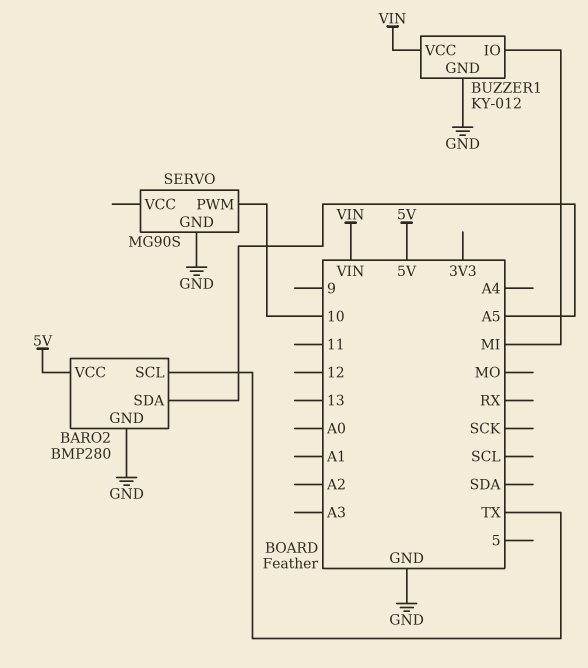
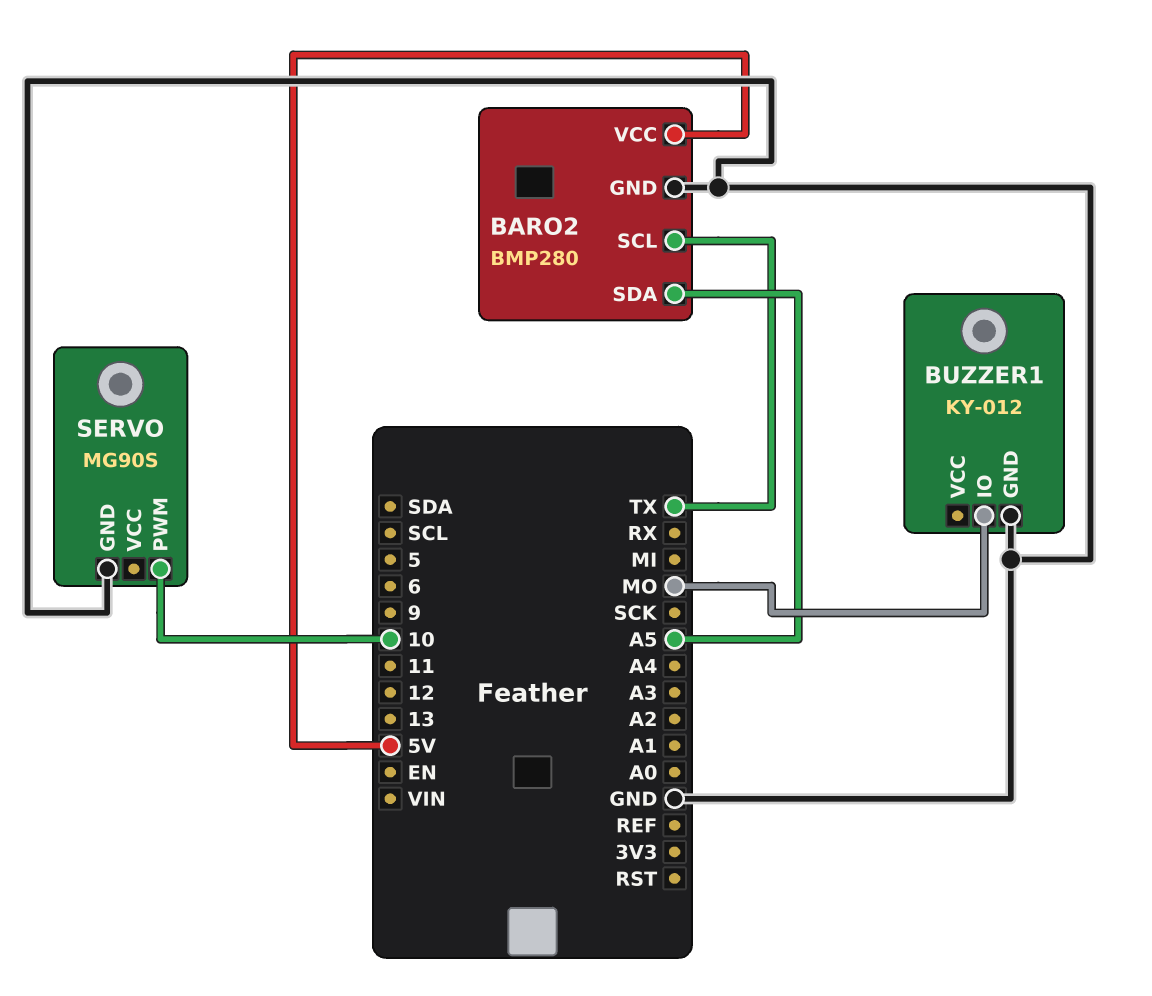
BUZZER1 pin IO: MI -> MO
BUZZER1 pin VCC: VIN -> none

